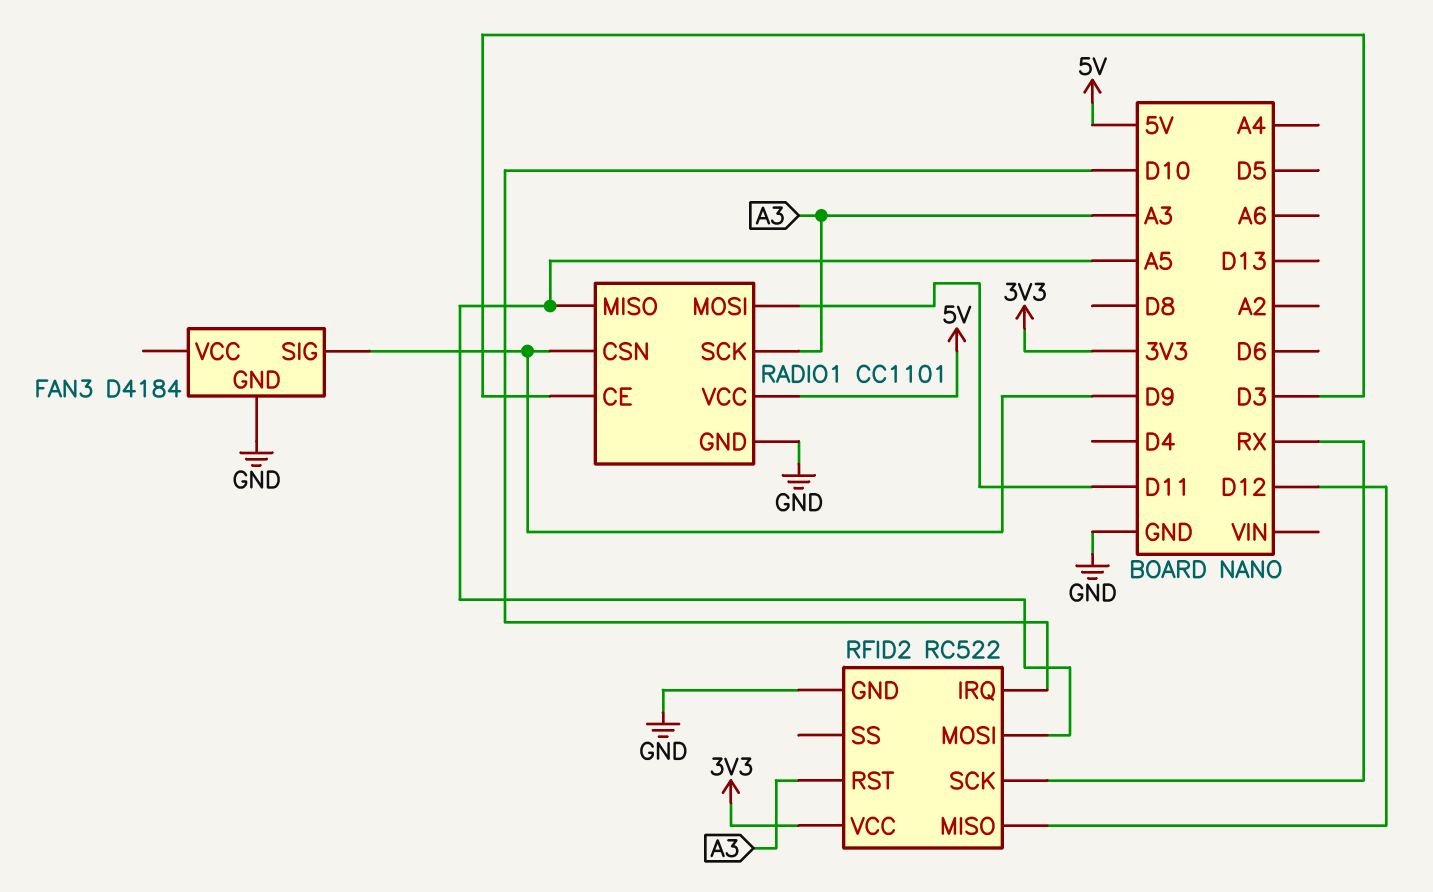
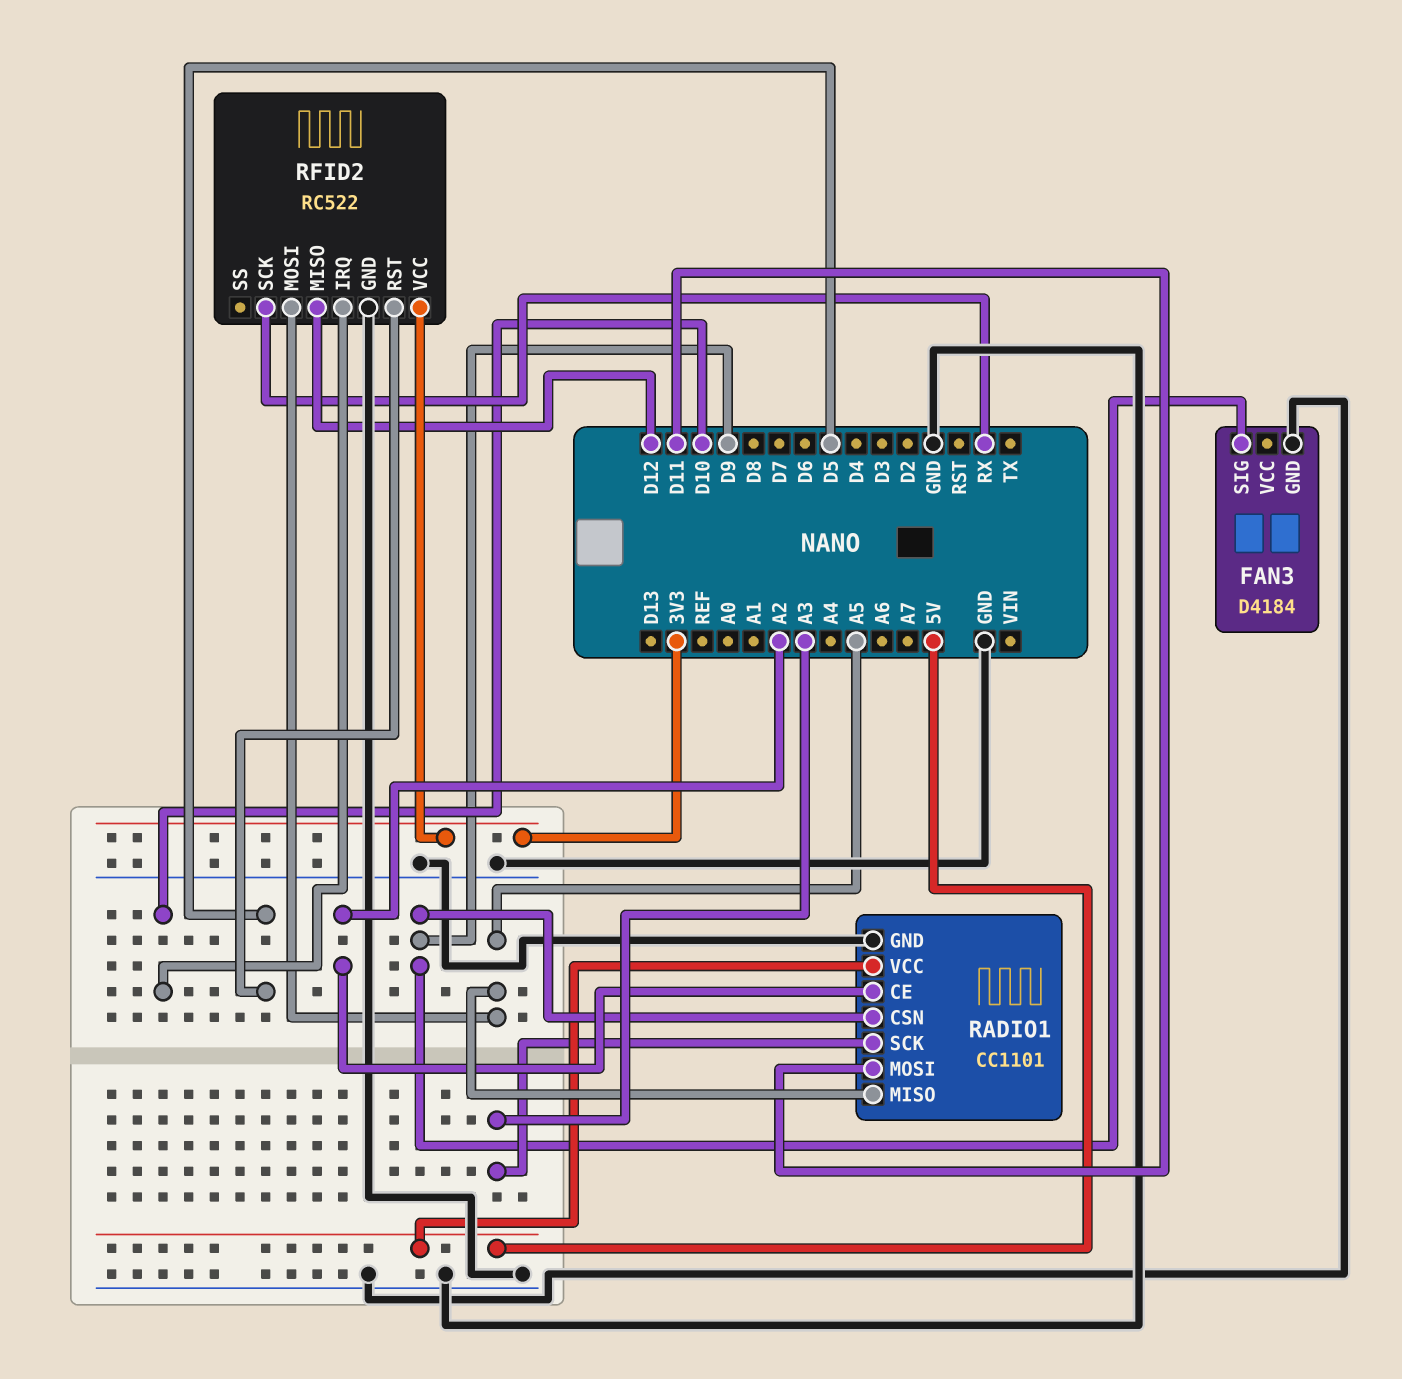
RADIO1 pin CE: D3 -> A2
RFID2 pin RST: A3 -> D5

